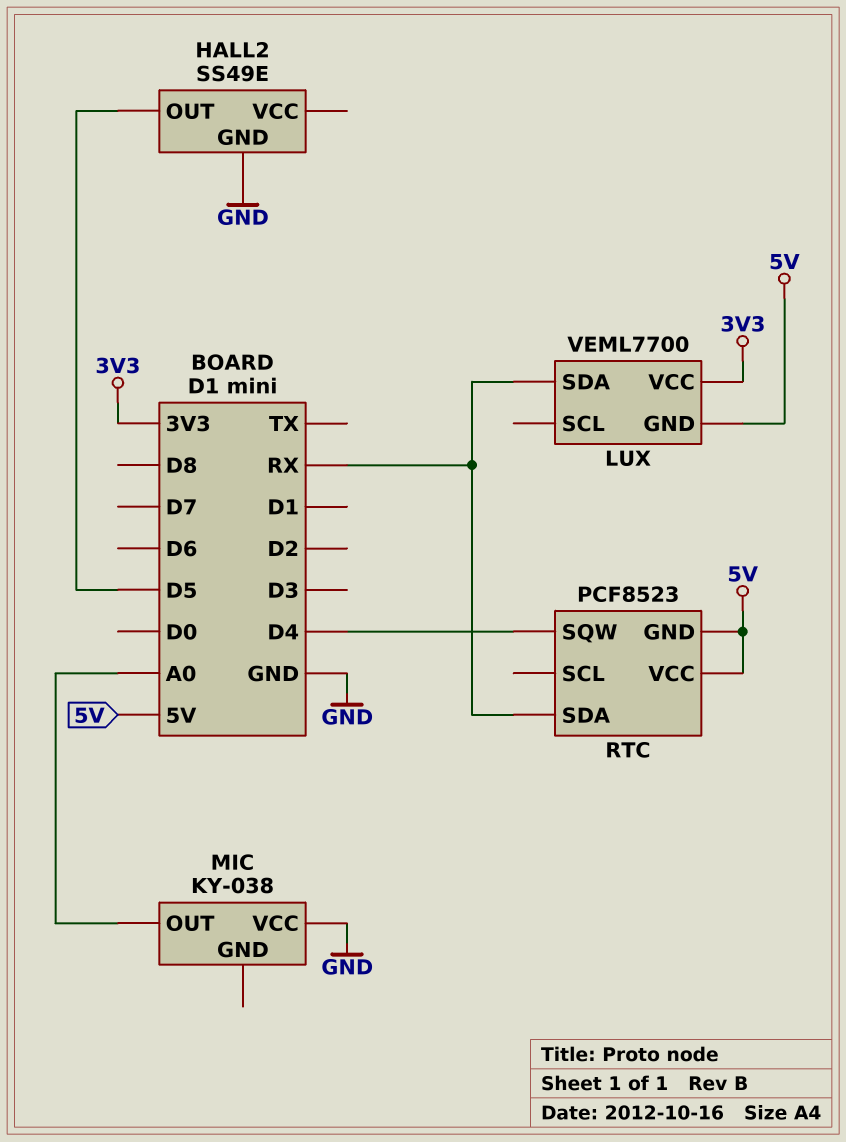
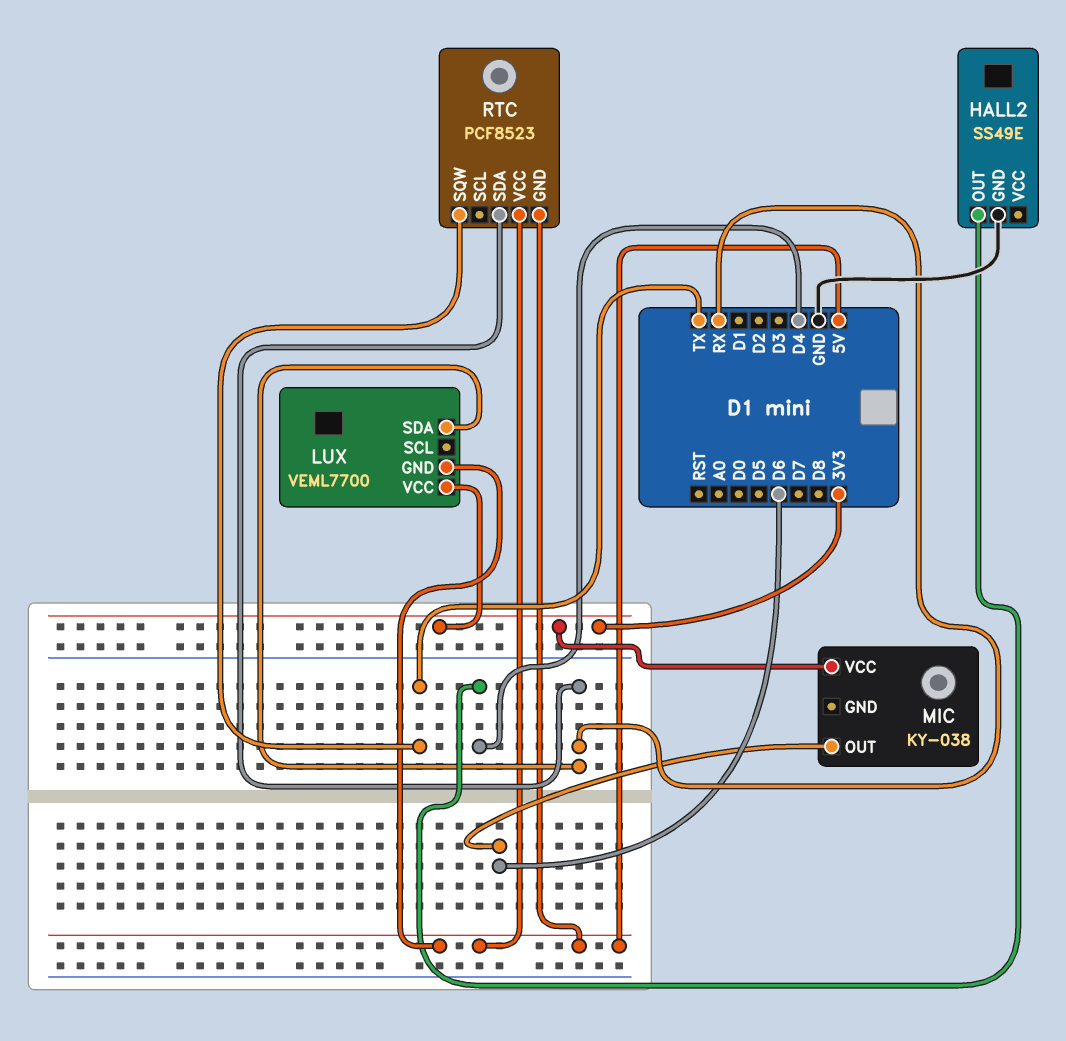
HALL2 pin OUT: D5 -> D4
MIC pin OUT: A0 -> D6
MIC pin VCC: GND -> 3V3
RTC pin SQW: D4 -> TX

